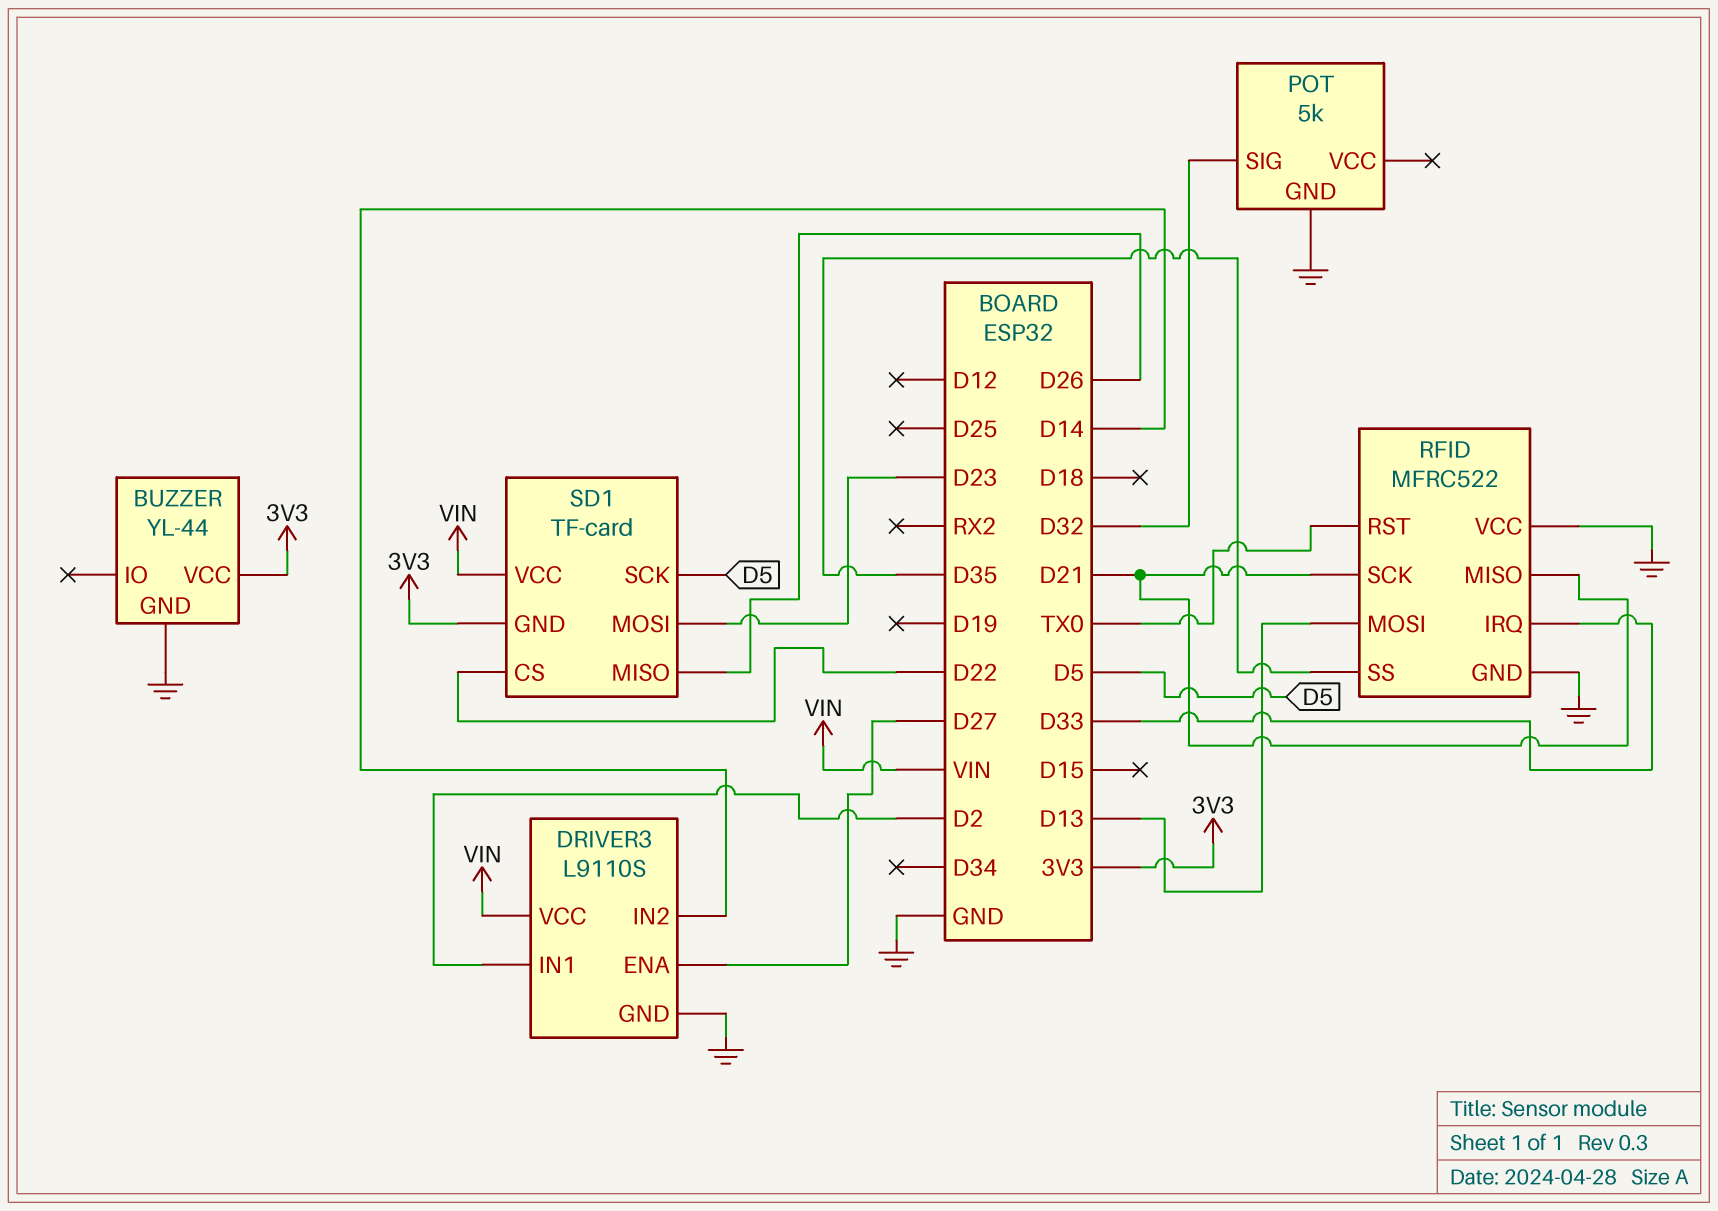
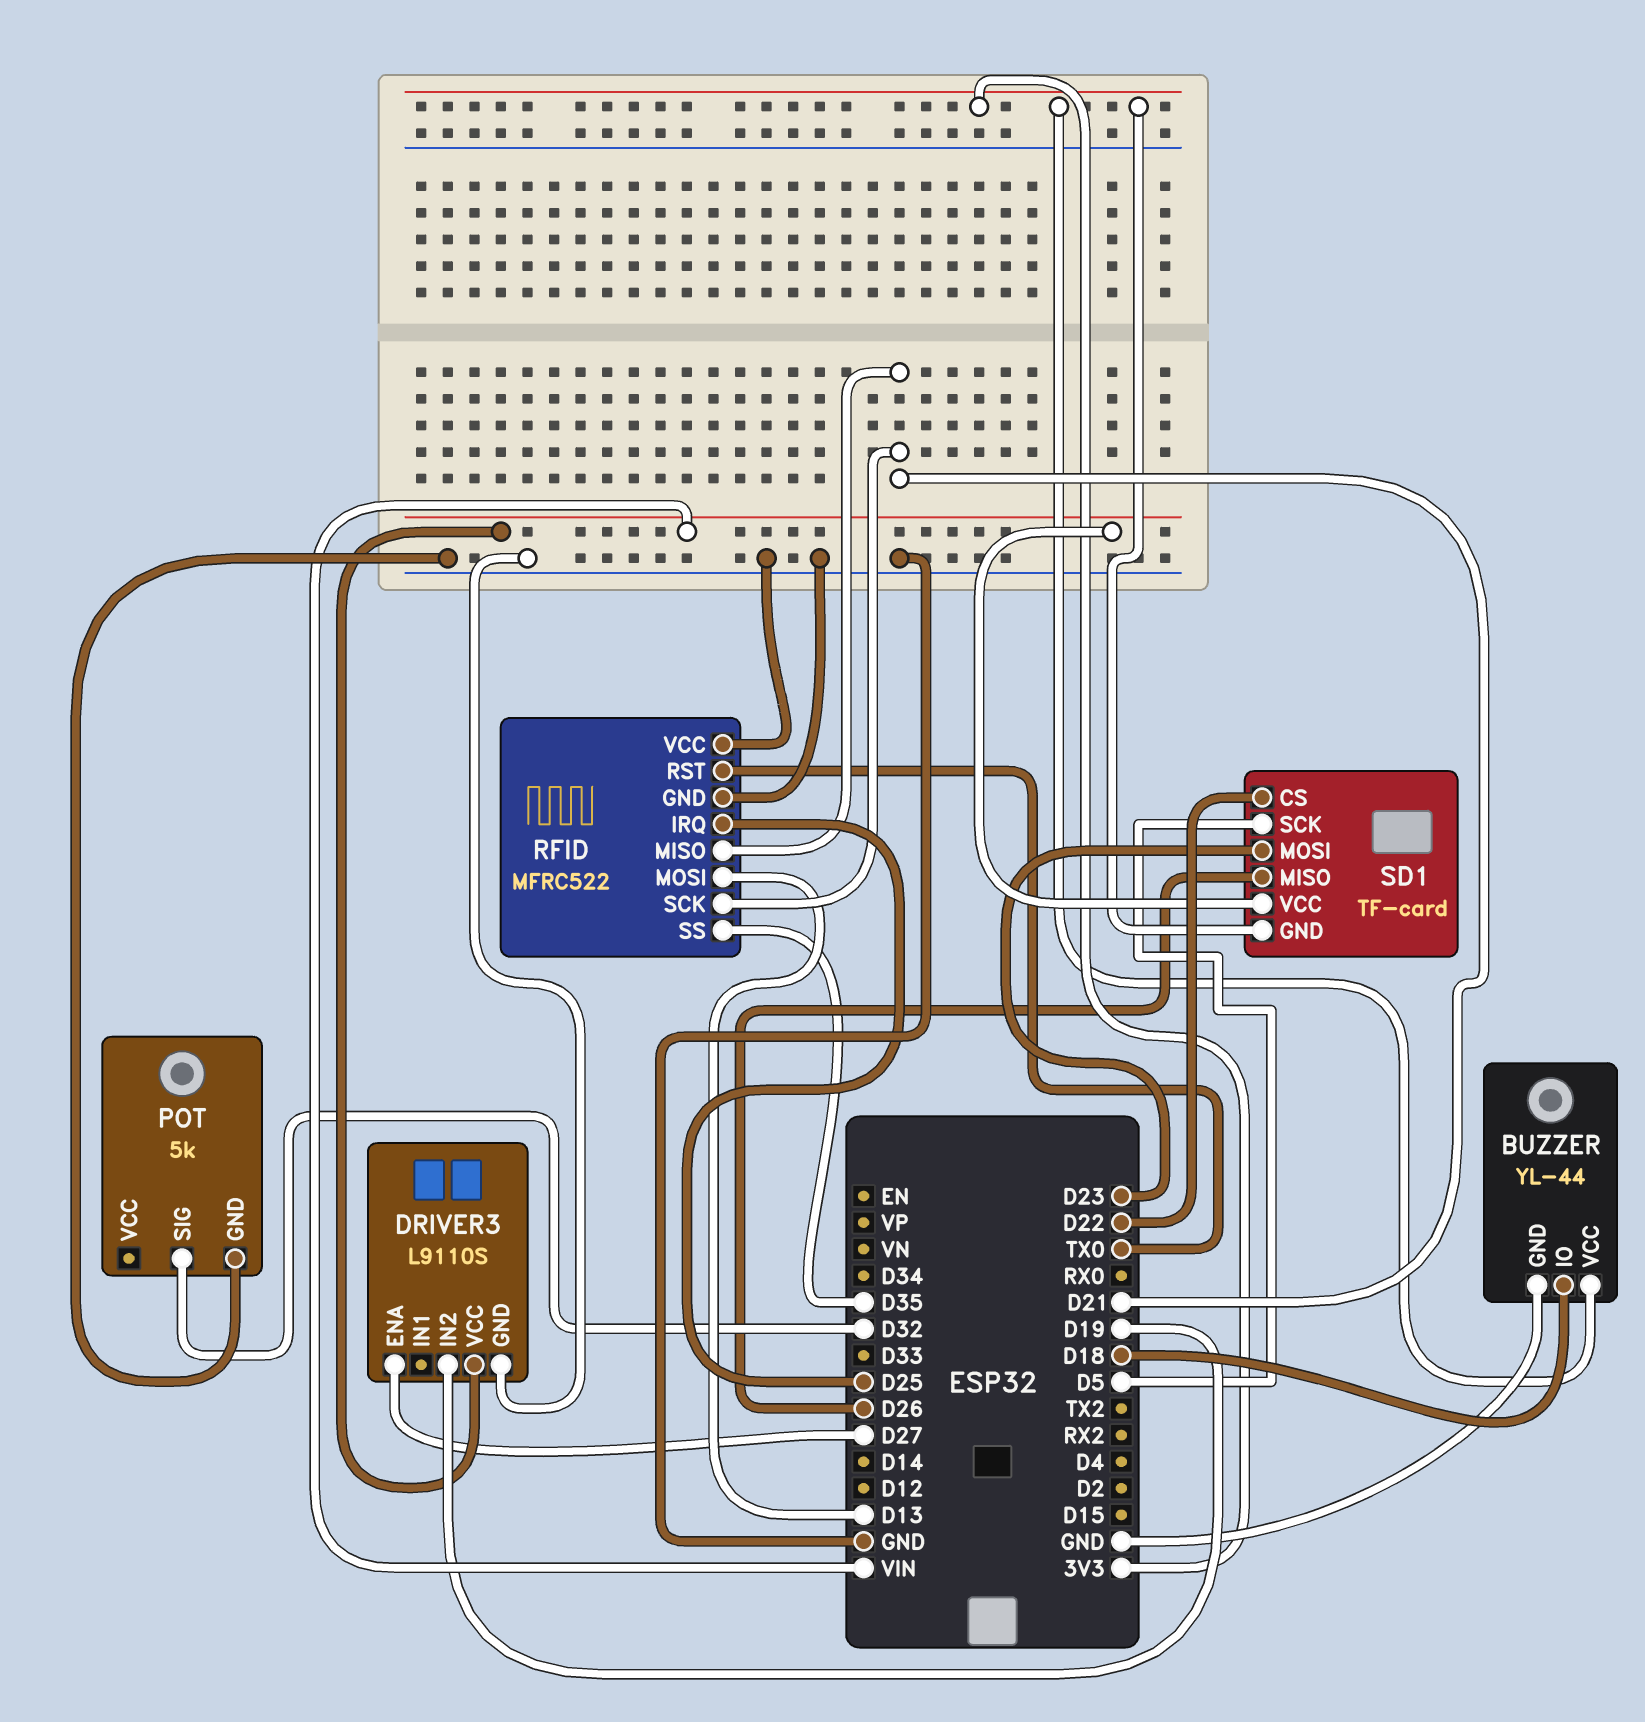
BUZZER pin IO: none -> D18
DRIVER3 pin IN1: D2 -> none
DRIVER3 pin IN2: D14 -> D19
RFID pin IRQ: D33 -> D25

